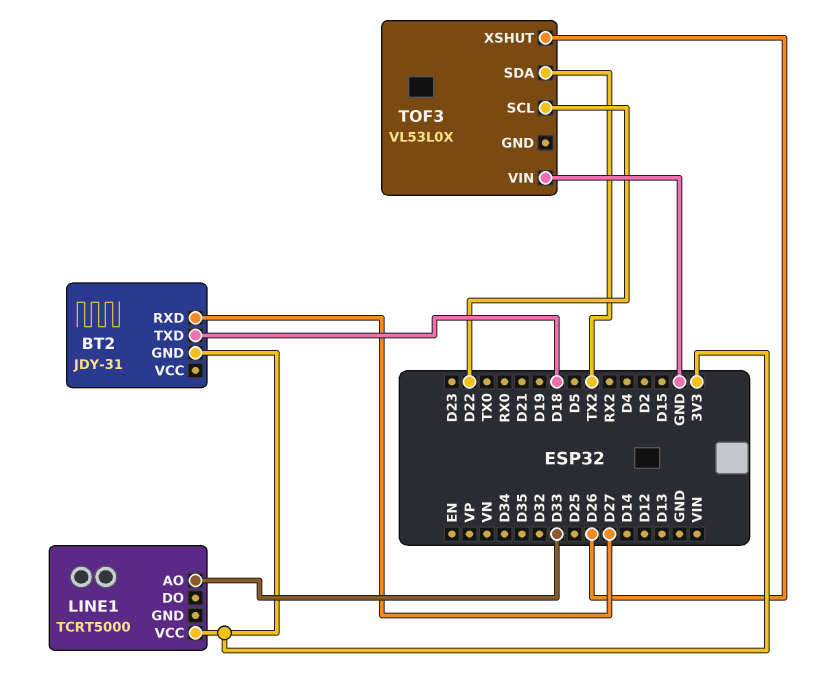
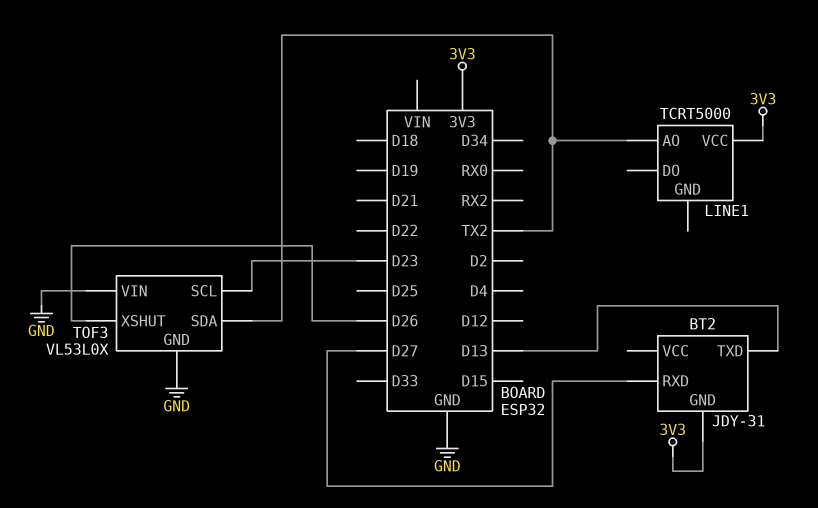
BT2 pin TXD: D18 -> D13
LINE1 pin AO: D33 -> TX2
TOF3 pin GND: none -> GND
TOF3 pin SCL: D22 -> D23

